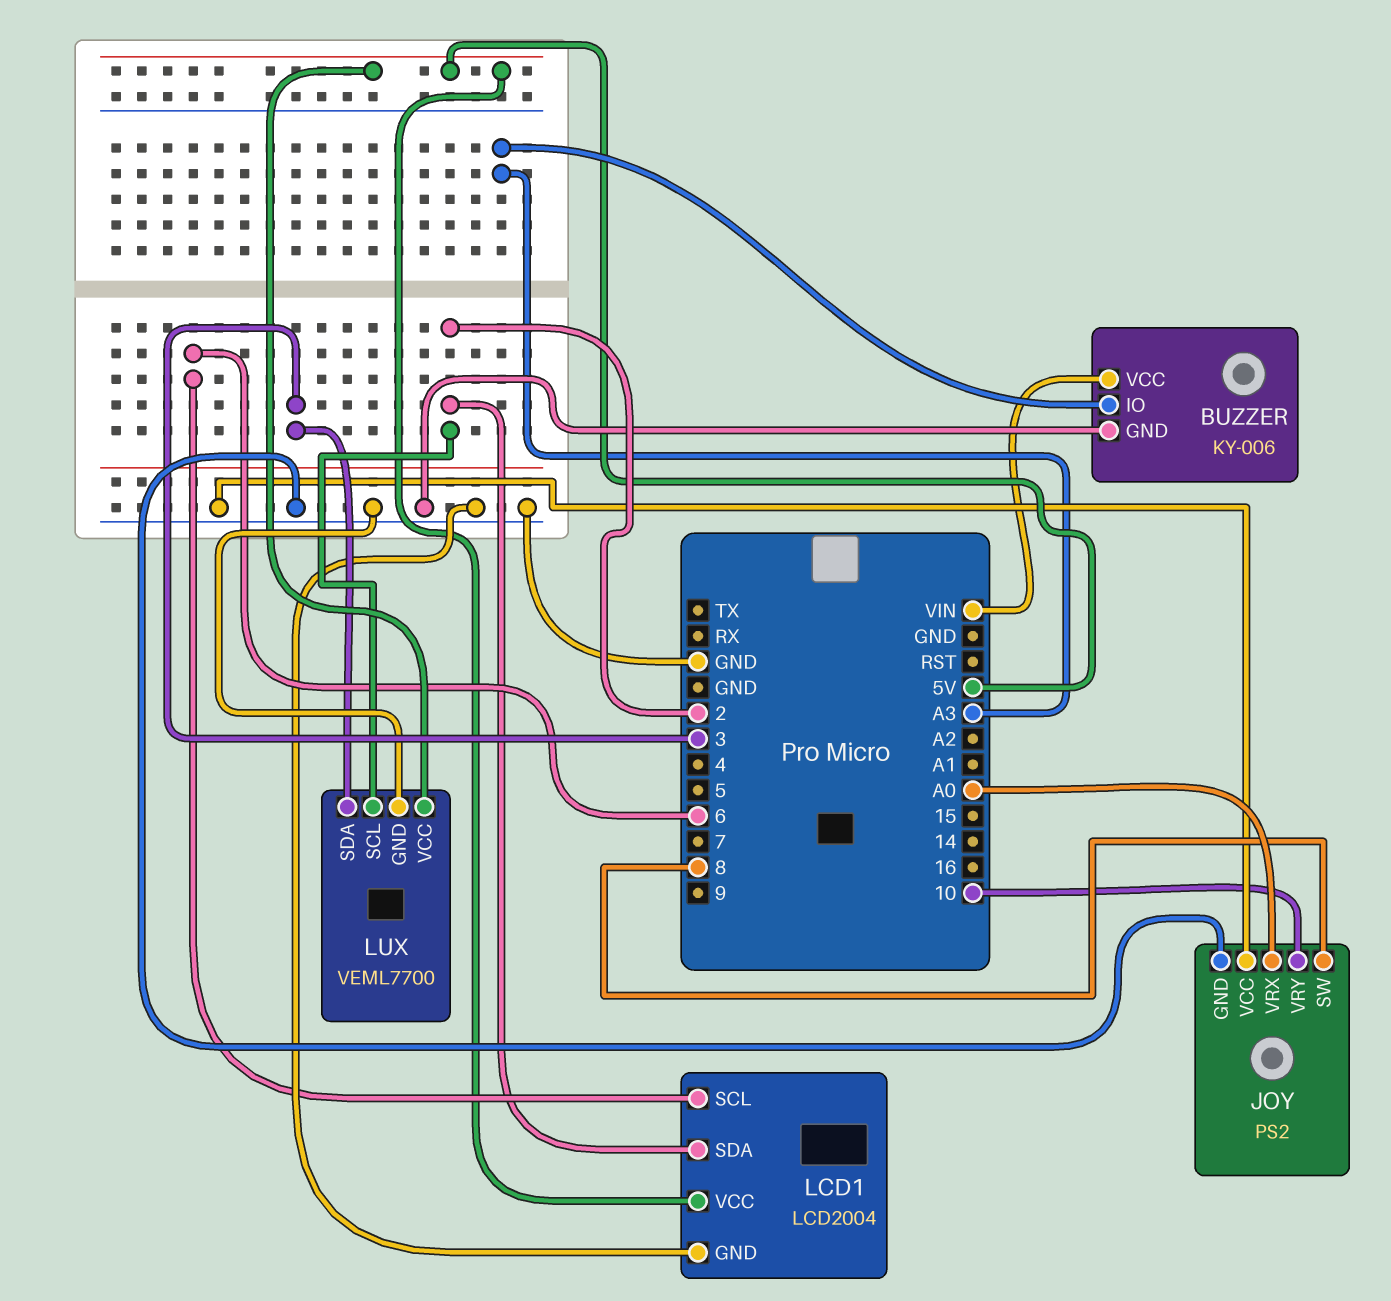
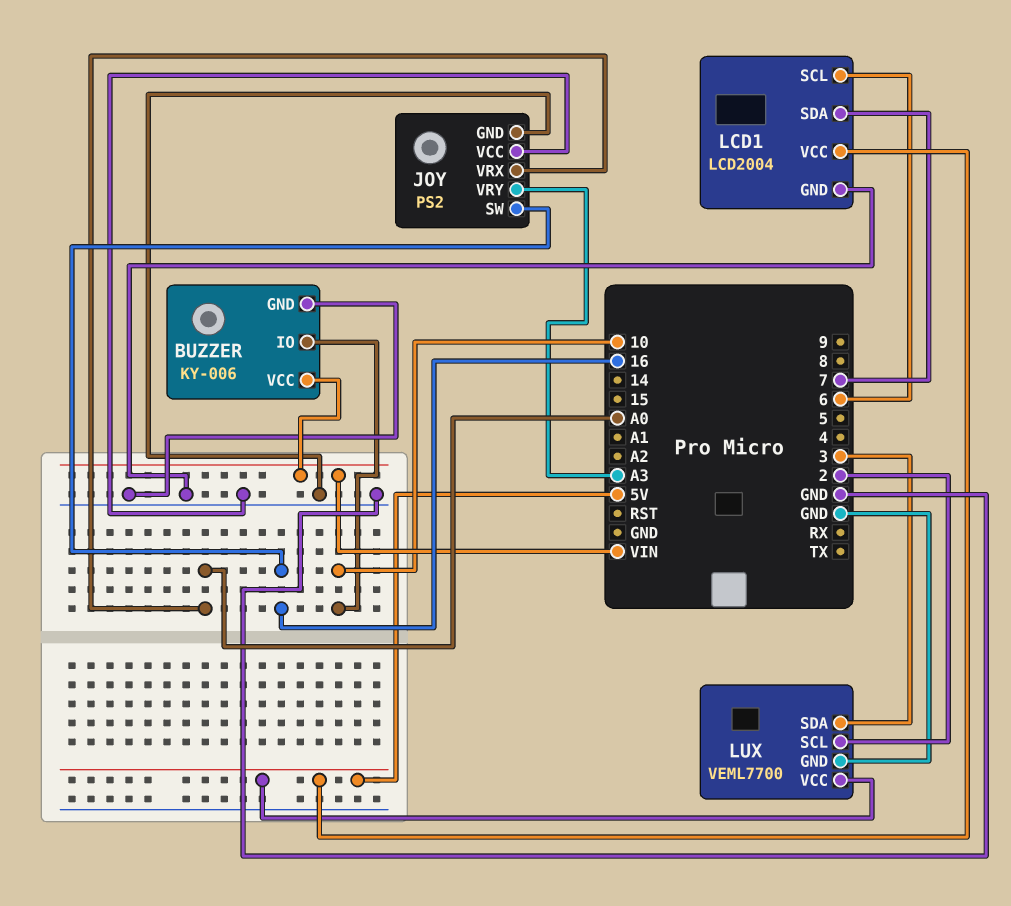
BUZZER pin IO: A3 -> 10
JOY pin SW: 8 -> 16
JOY pin VRY: 10 -> A3
LCD1 pin SDA: 2 -> 7

